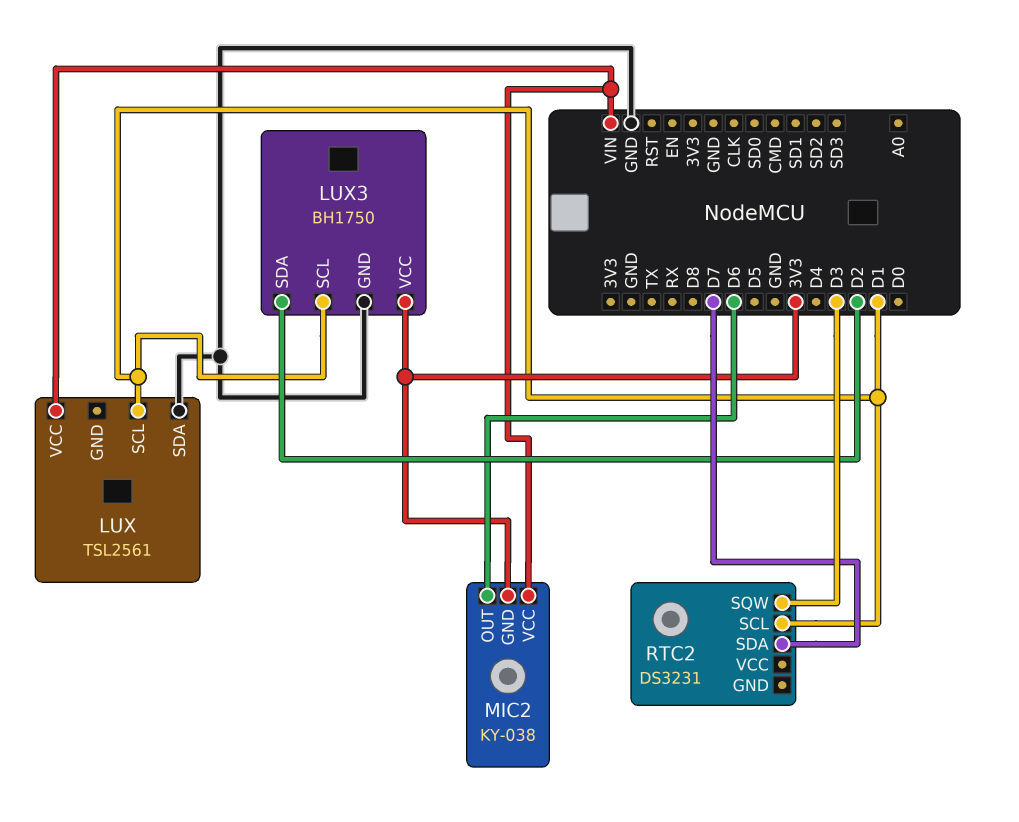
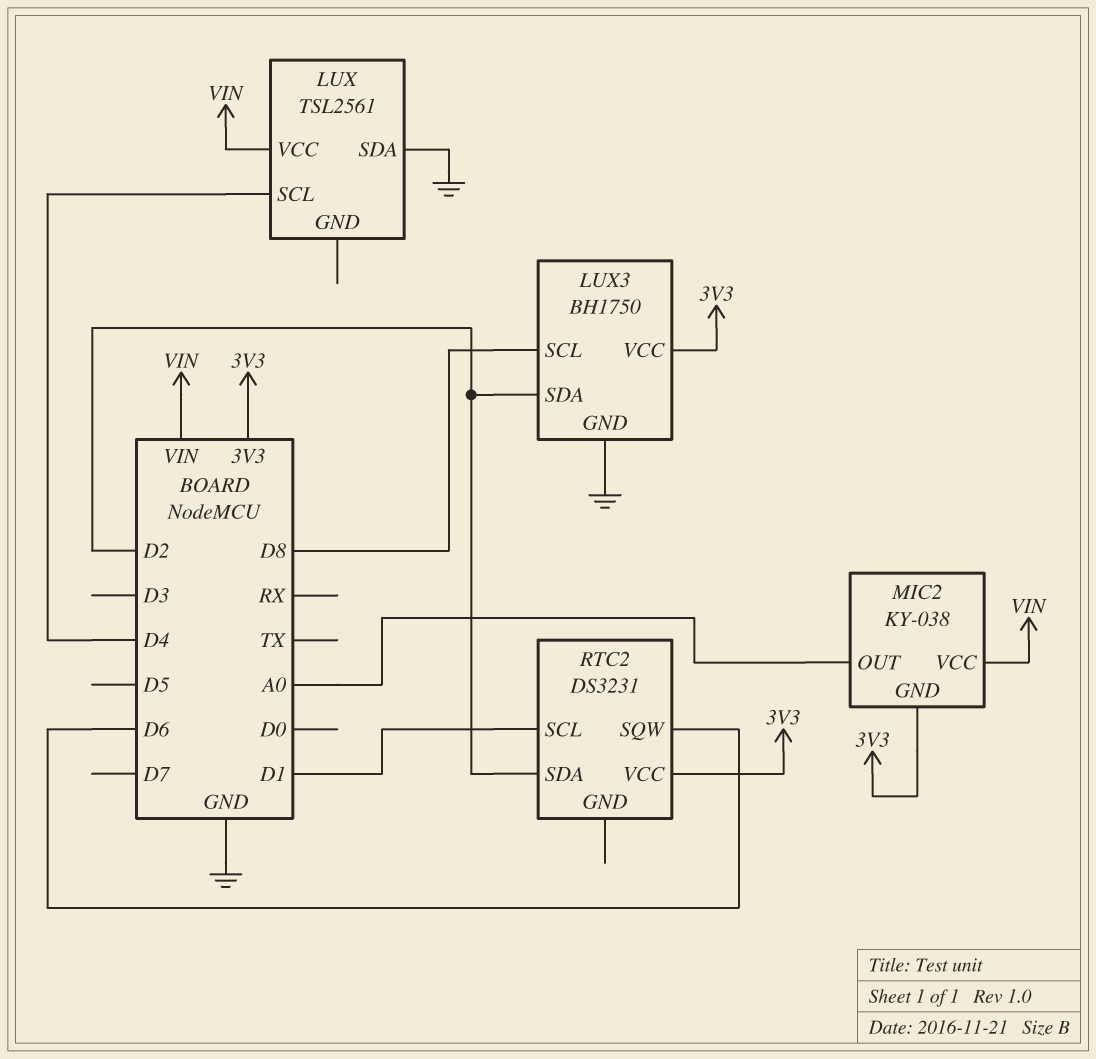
LUX pin SCL: D1 -> D4
LUX3 pin SCL: D1 -> D8
MIC2 pin OUT: D6 -> A0
RTC2 pin SDA: D7 -> D2
RTC2 pin SQW: D3 -> D6
RTC2 pin VCC: none -> 3V3

